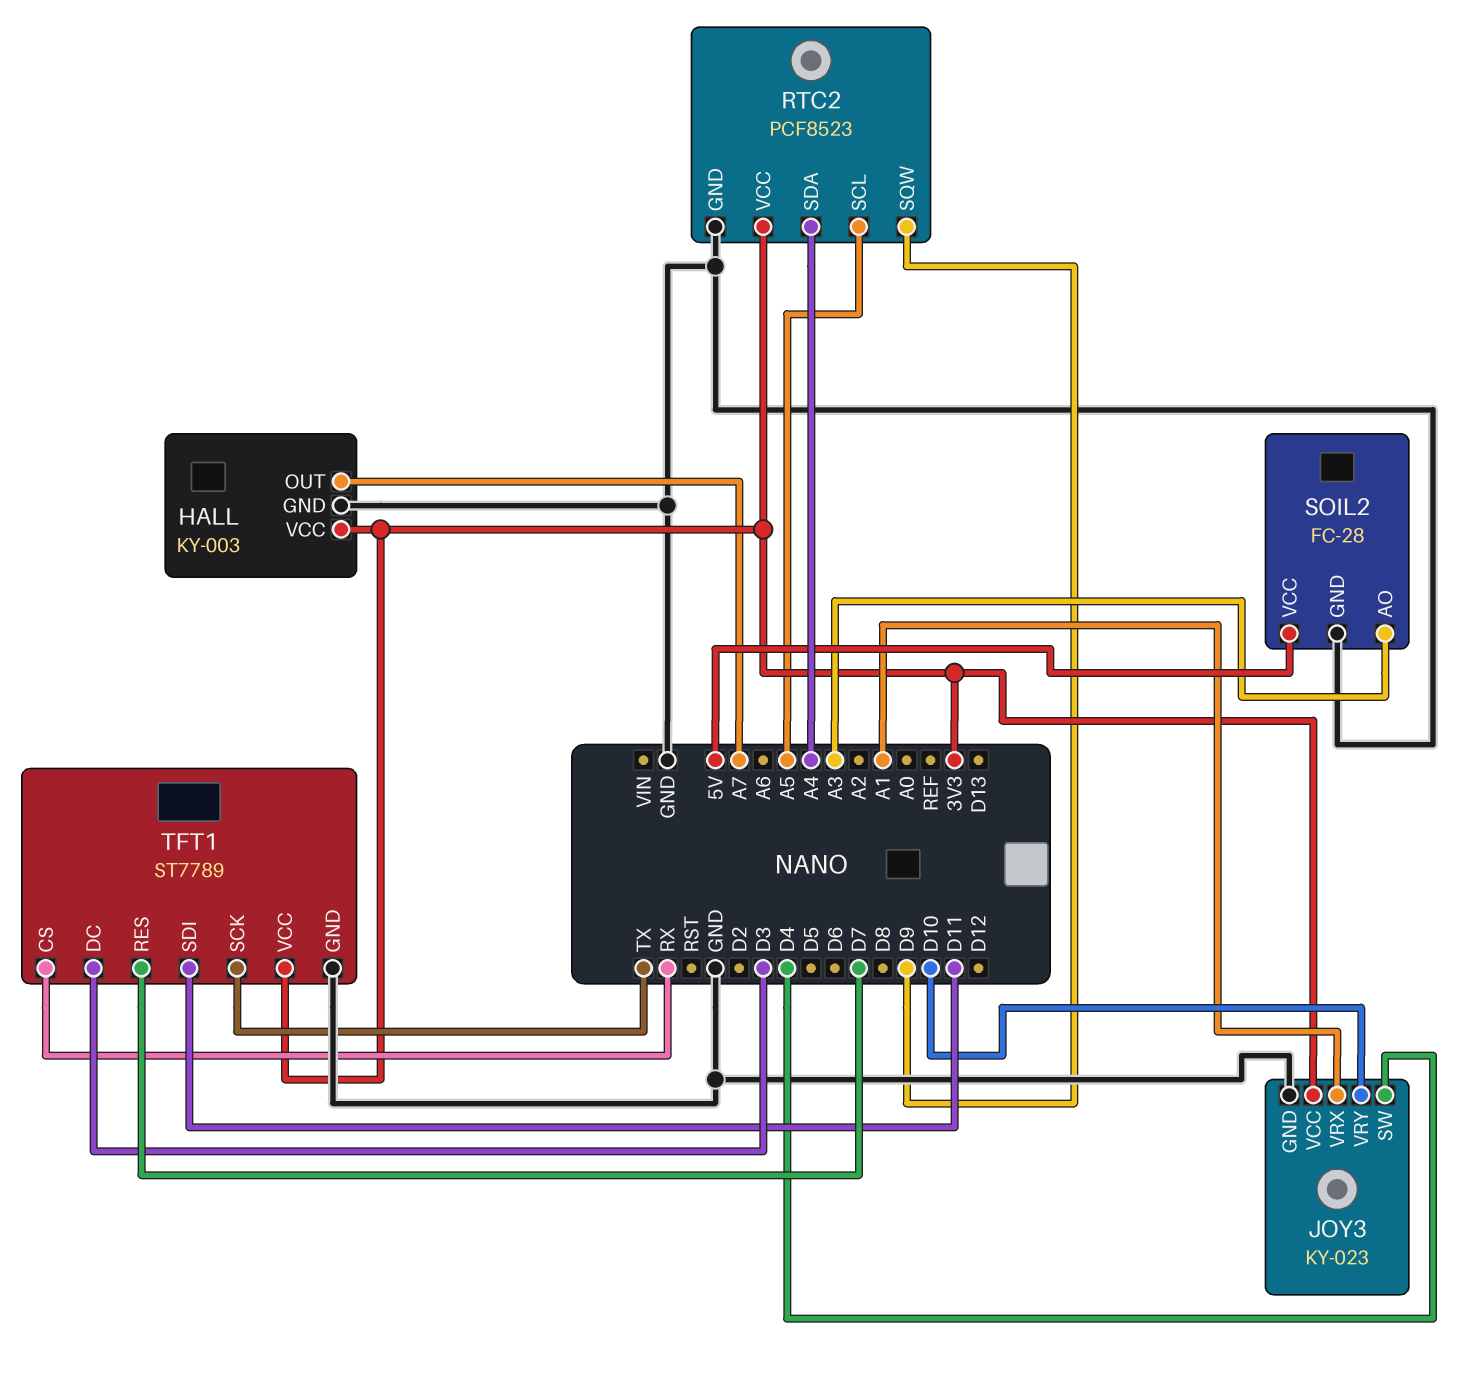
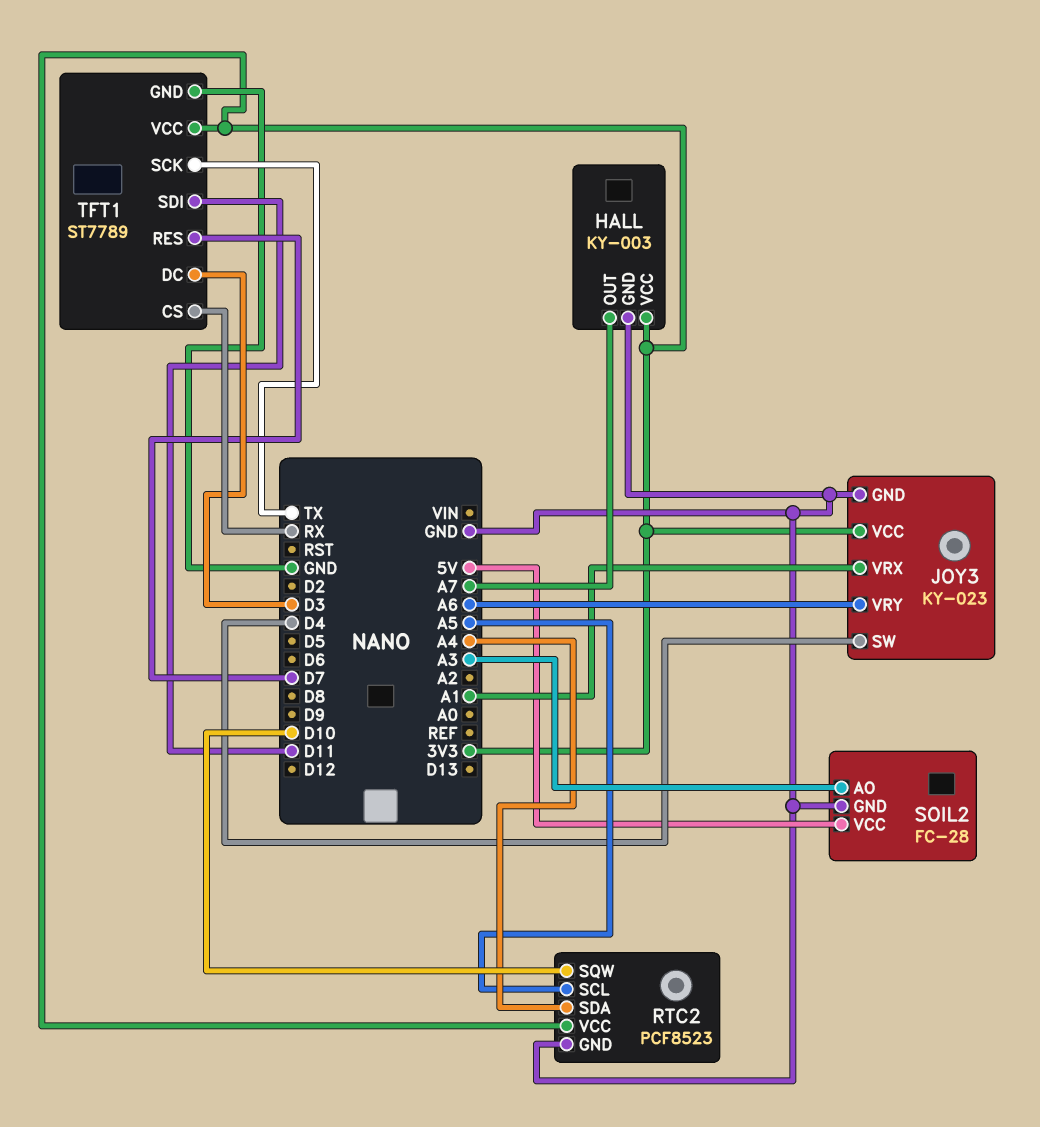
JOY3 pin VRY: D10 -> A6
RTC2 pin SQW: D9 -> D10

